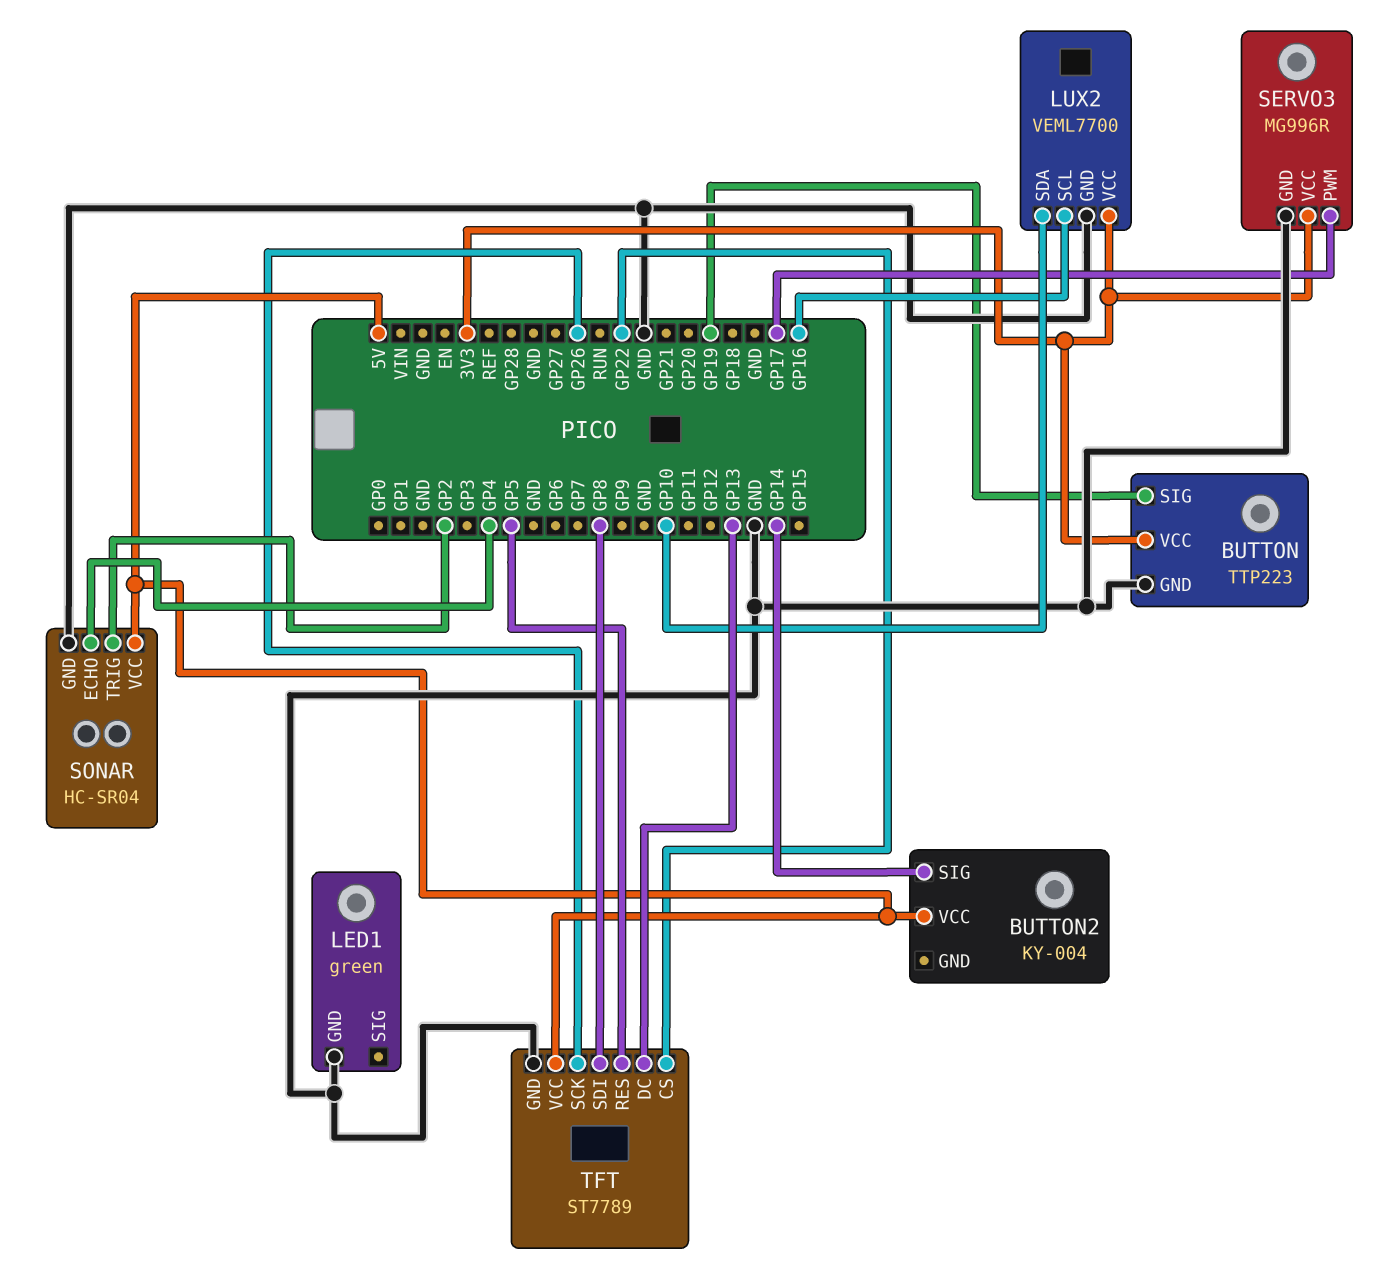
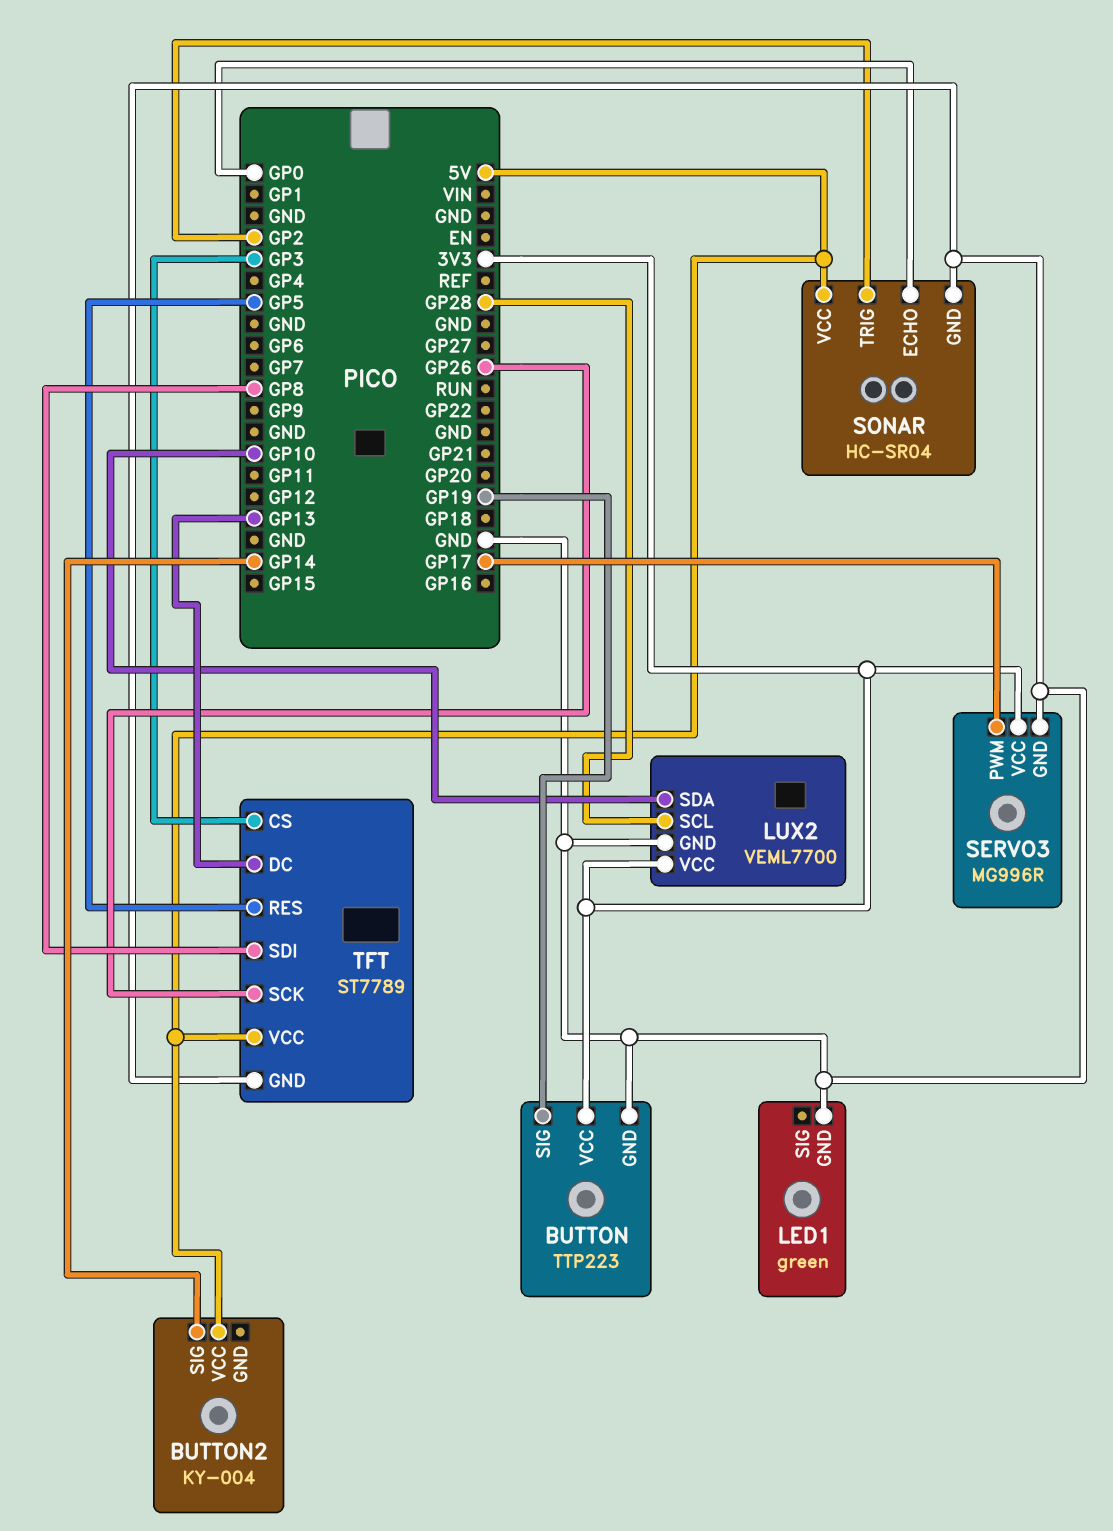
LUX2 pin SCL: GP16 -> GP28
SONAR pin ECHO: GP4 -> GP0
TFT pin CS: GP22 -> GP3

